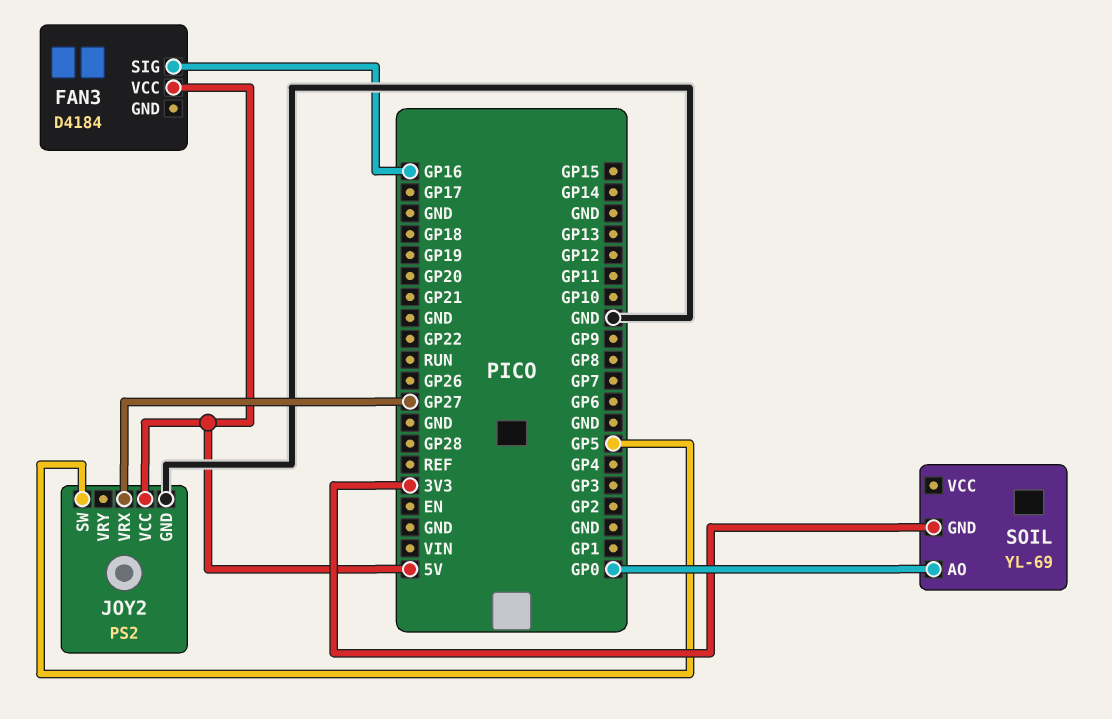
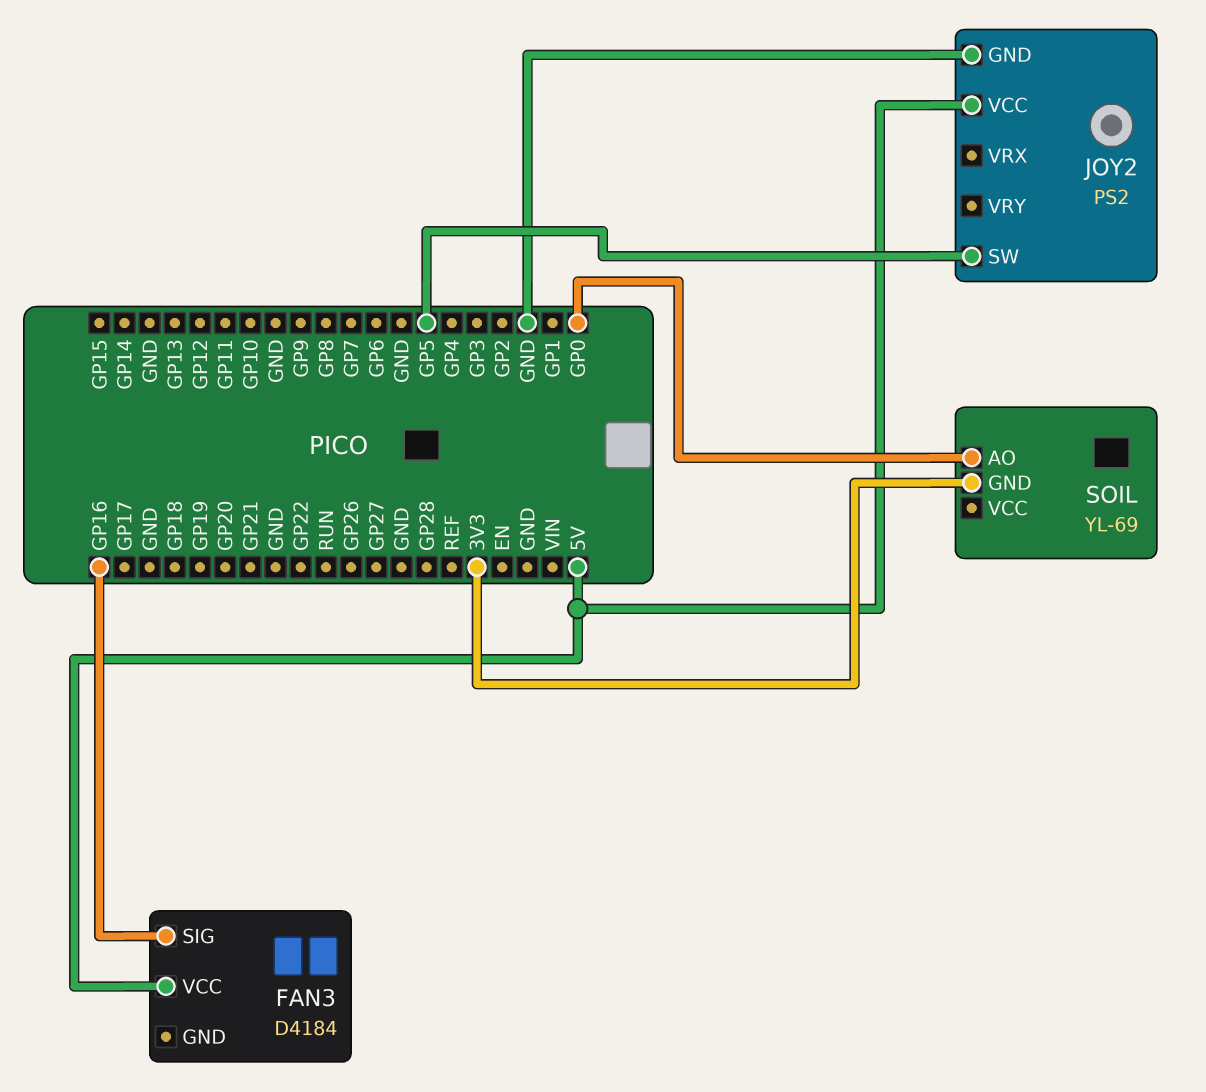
JOY2 pin VRX: GP27 -> none

